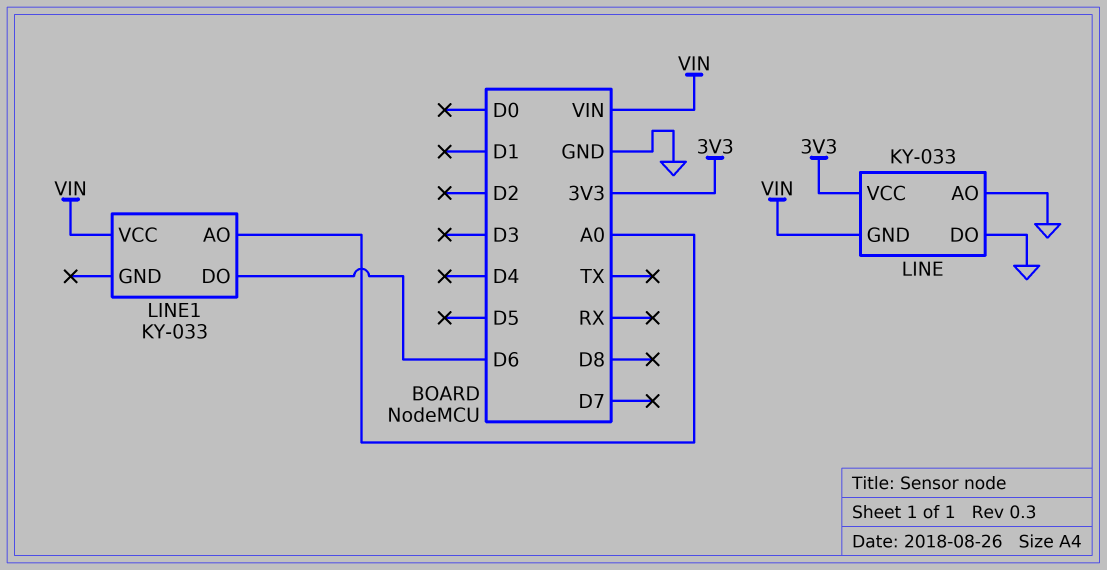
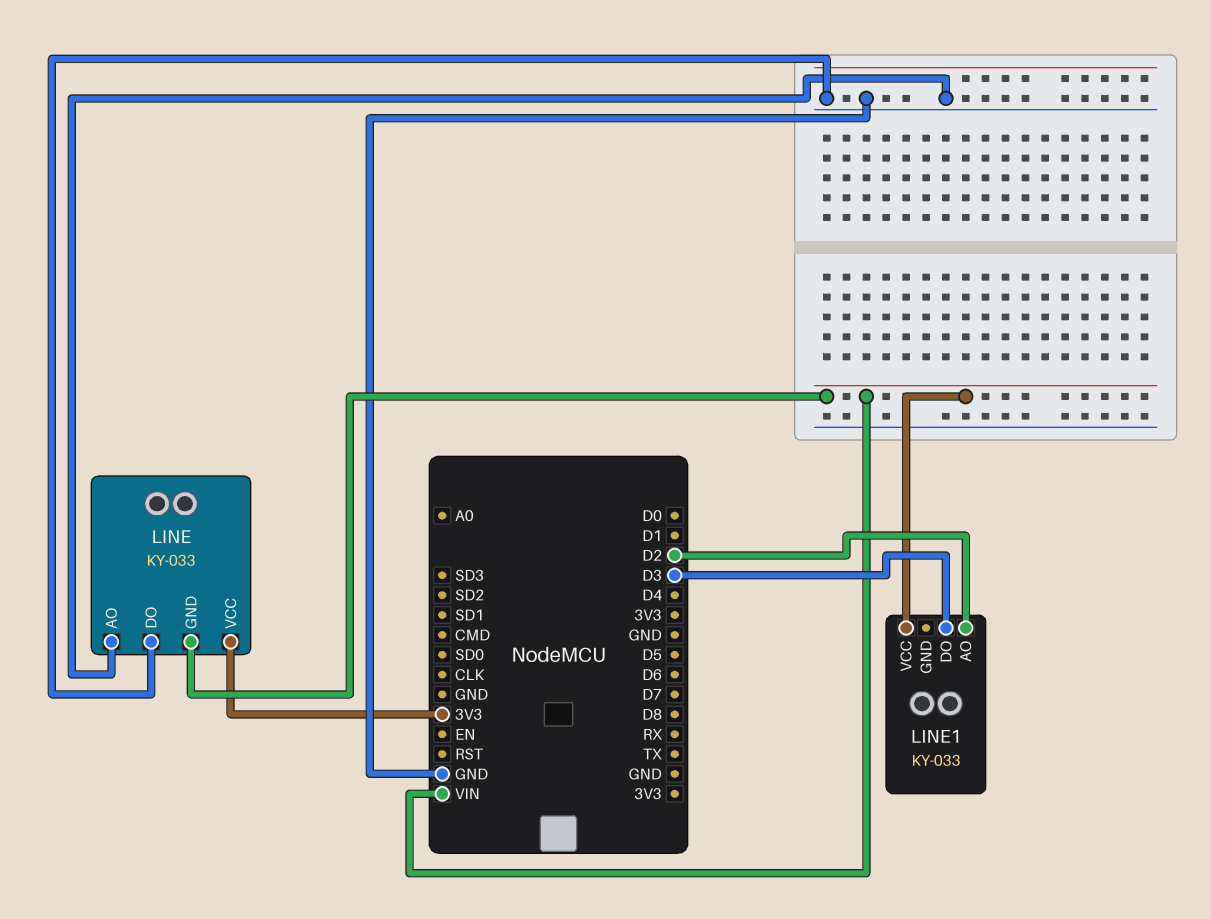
LINE1 pin AO: A0 -> D2
LINE1 pin DO: D6 -> D3

